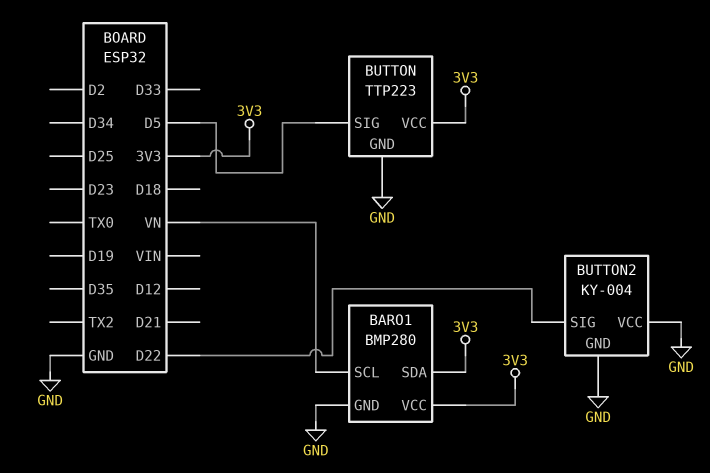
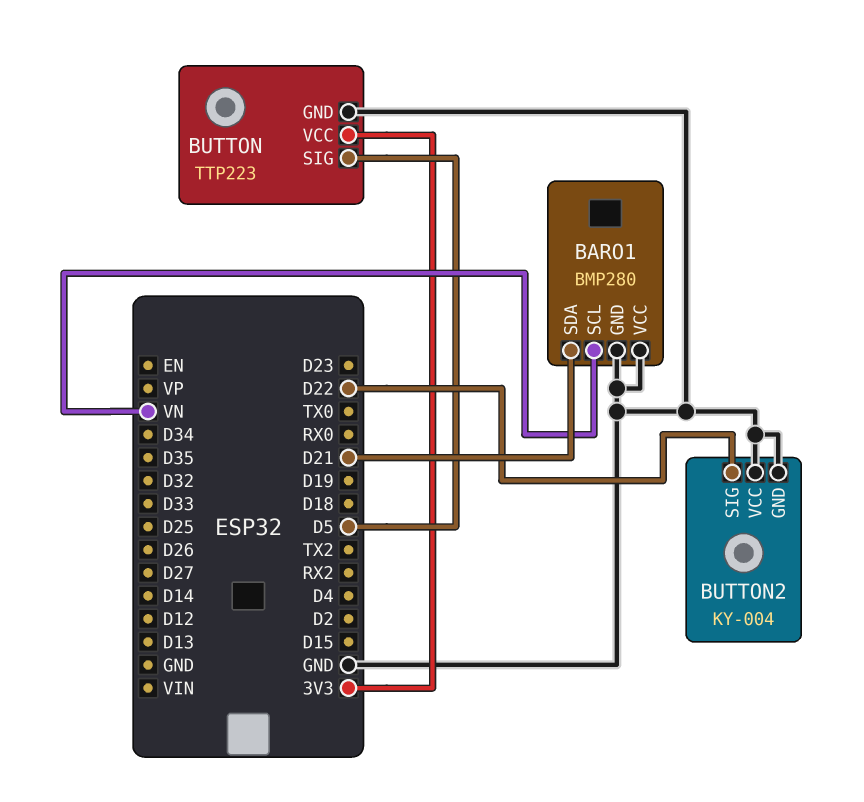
BARO1 pin SDA: 3V3 -> D21
BARO1 pin VCC: 3V3 -> GND

